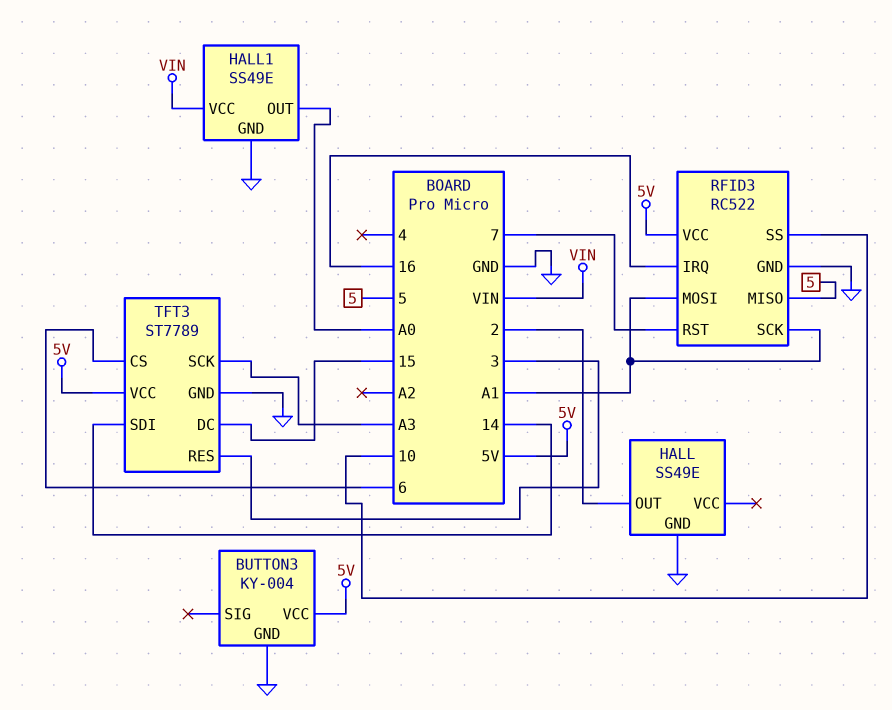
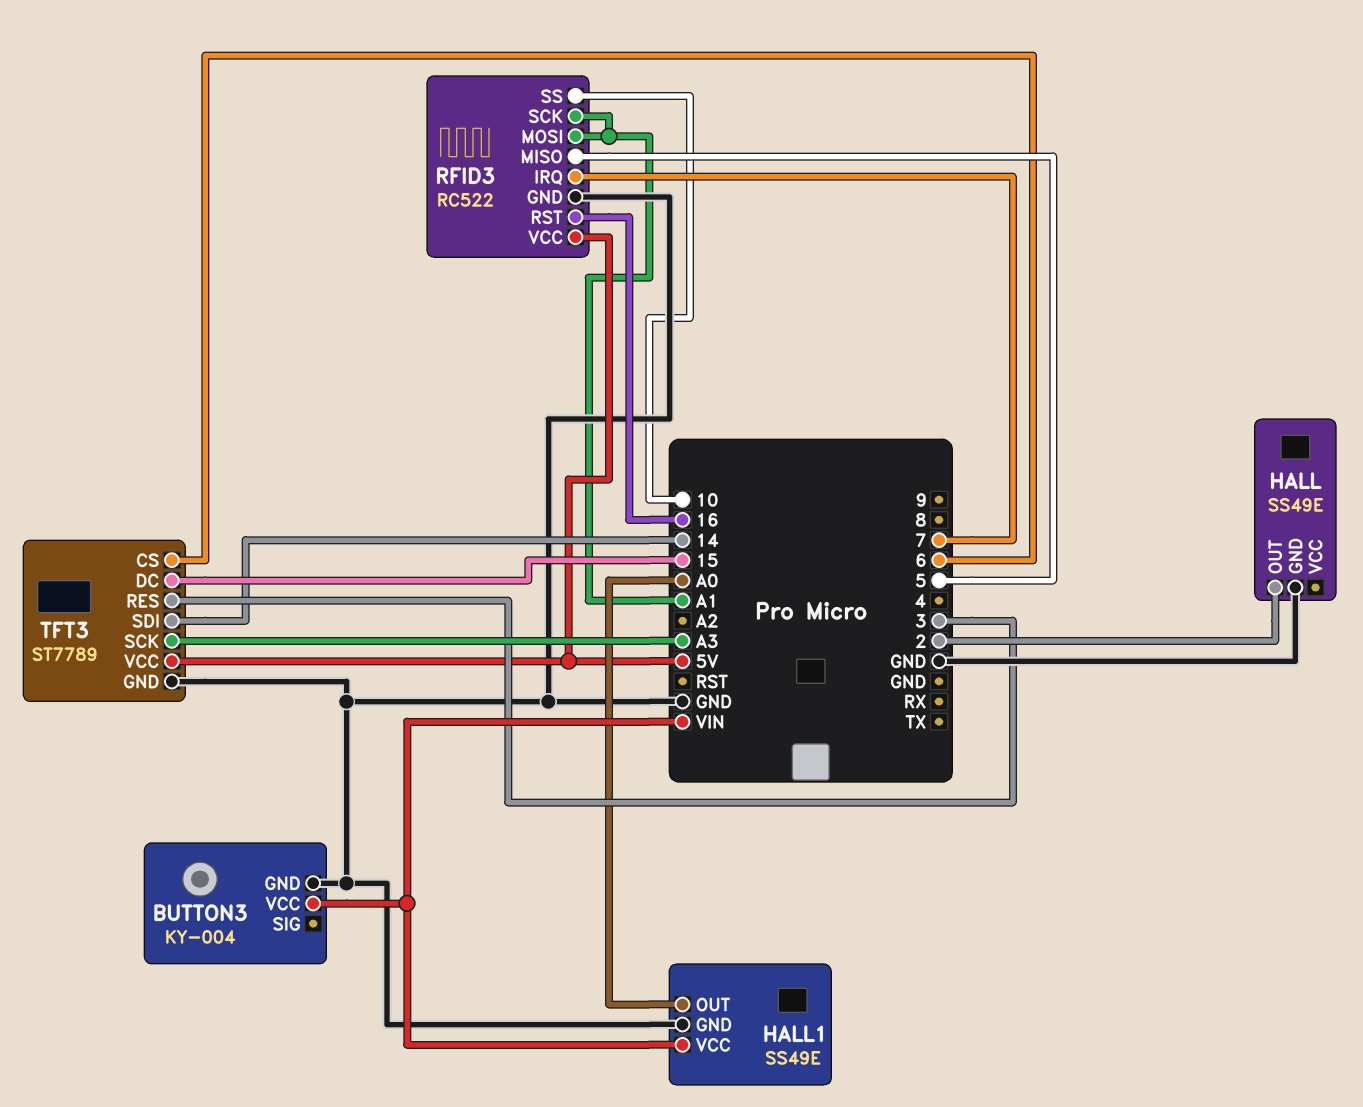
BUTTON3 pin VCC: 5V -> VIN
RFID3 pin IRQ: 16 -> 7
RFID3 pin RST: 7 -> 16

